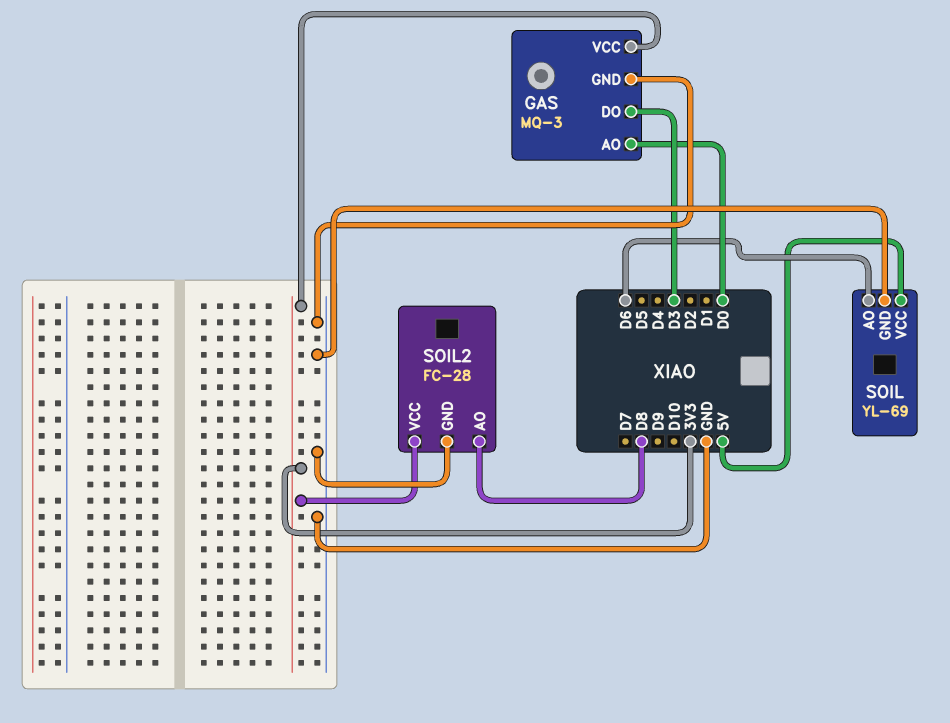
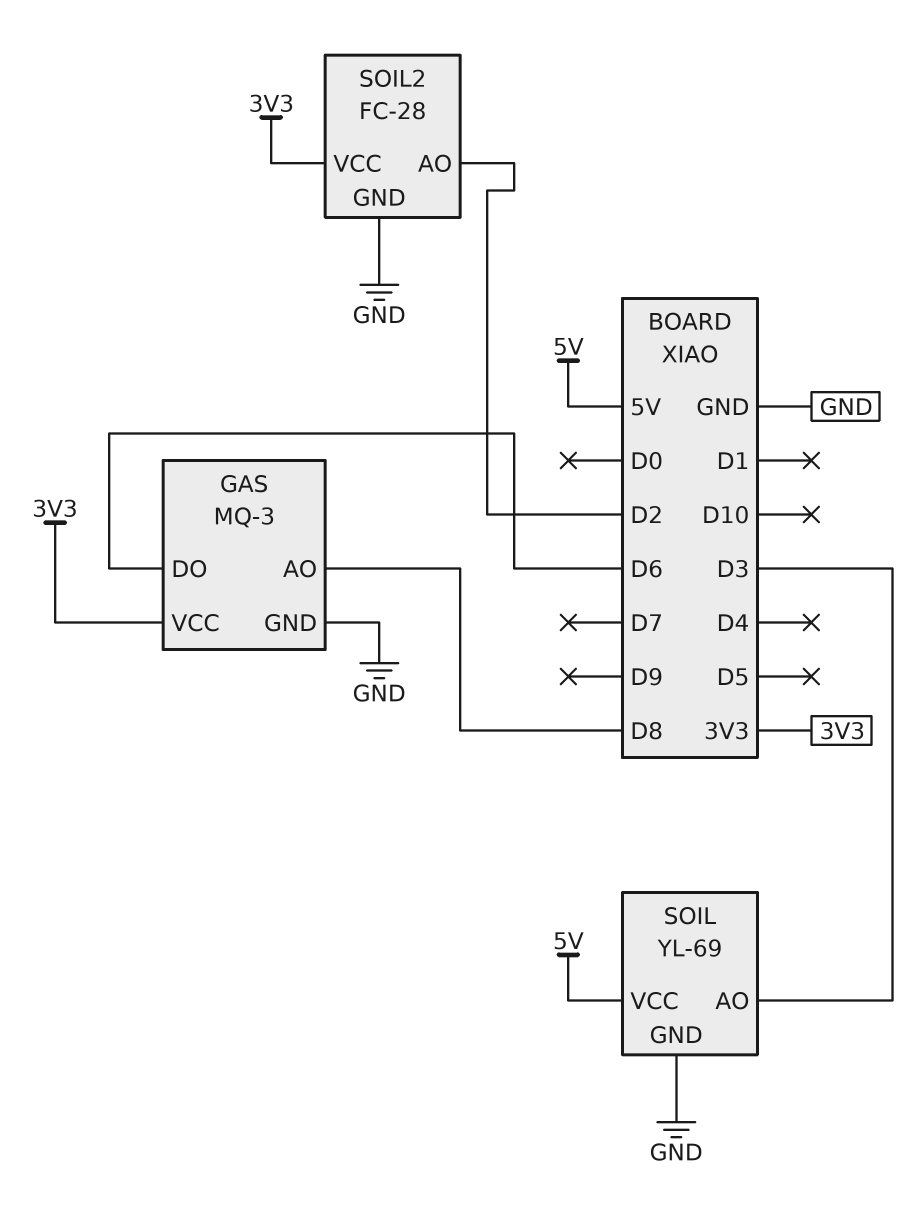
GAS pin AO: D0 -> D8
GAS pin DO: D3 -> D6
SOIL pin AO: D6 -> D3
SOIL2 pin AO: D8 -> D2

